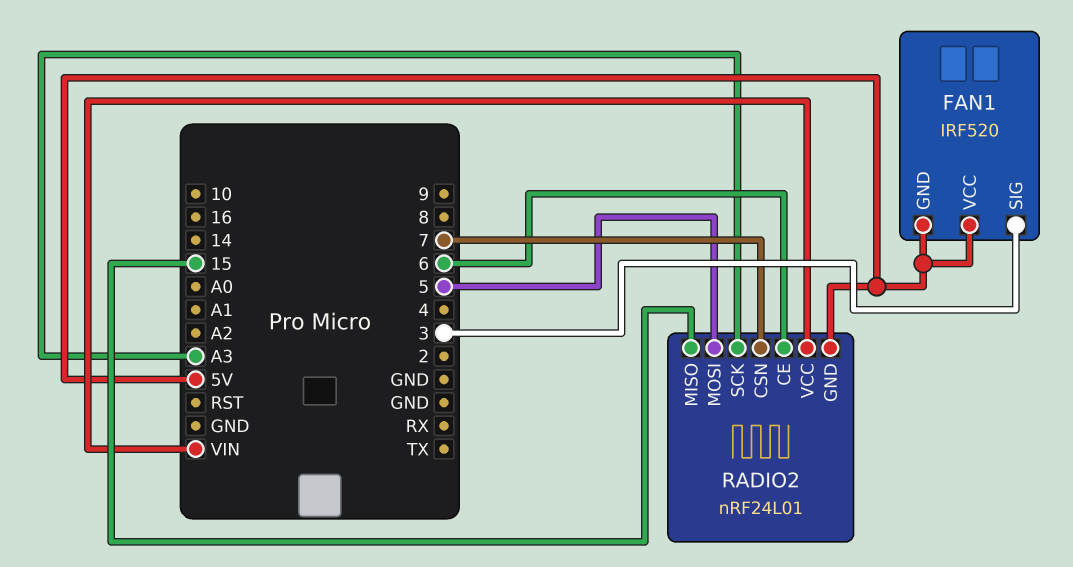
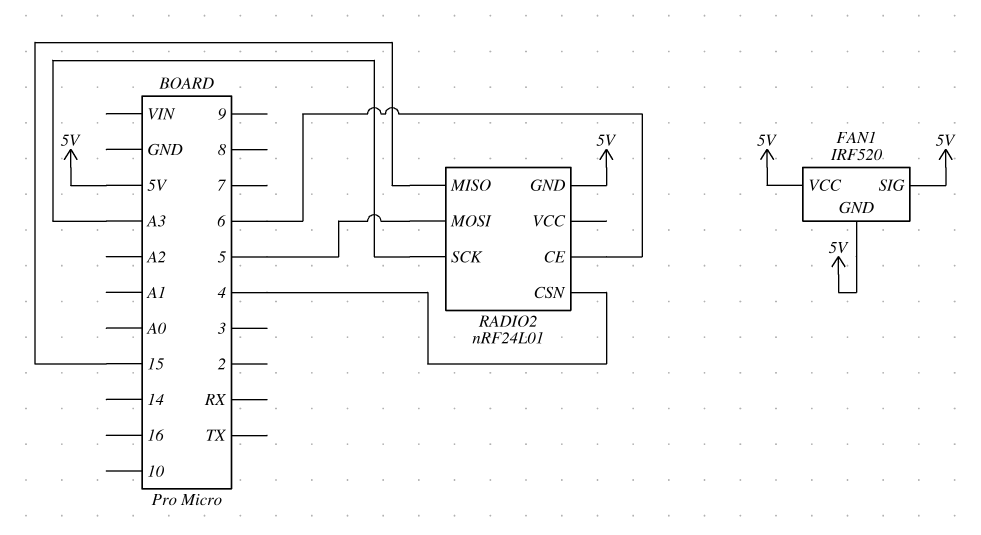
FAN1 pin SIG: 3 -> 5V
RADIO2 pin CSN: 7 -> 4
RADIO2 pin VCC: VIN -> none

